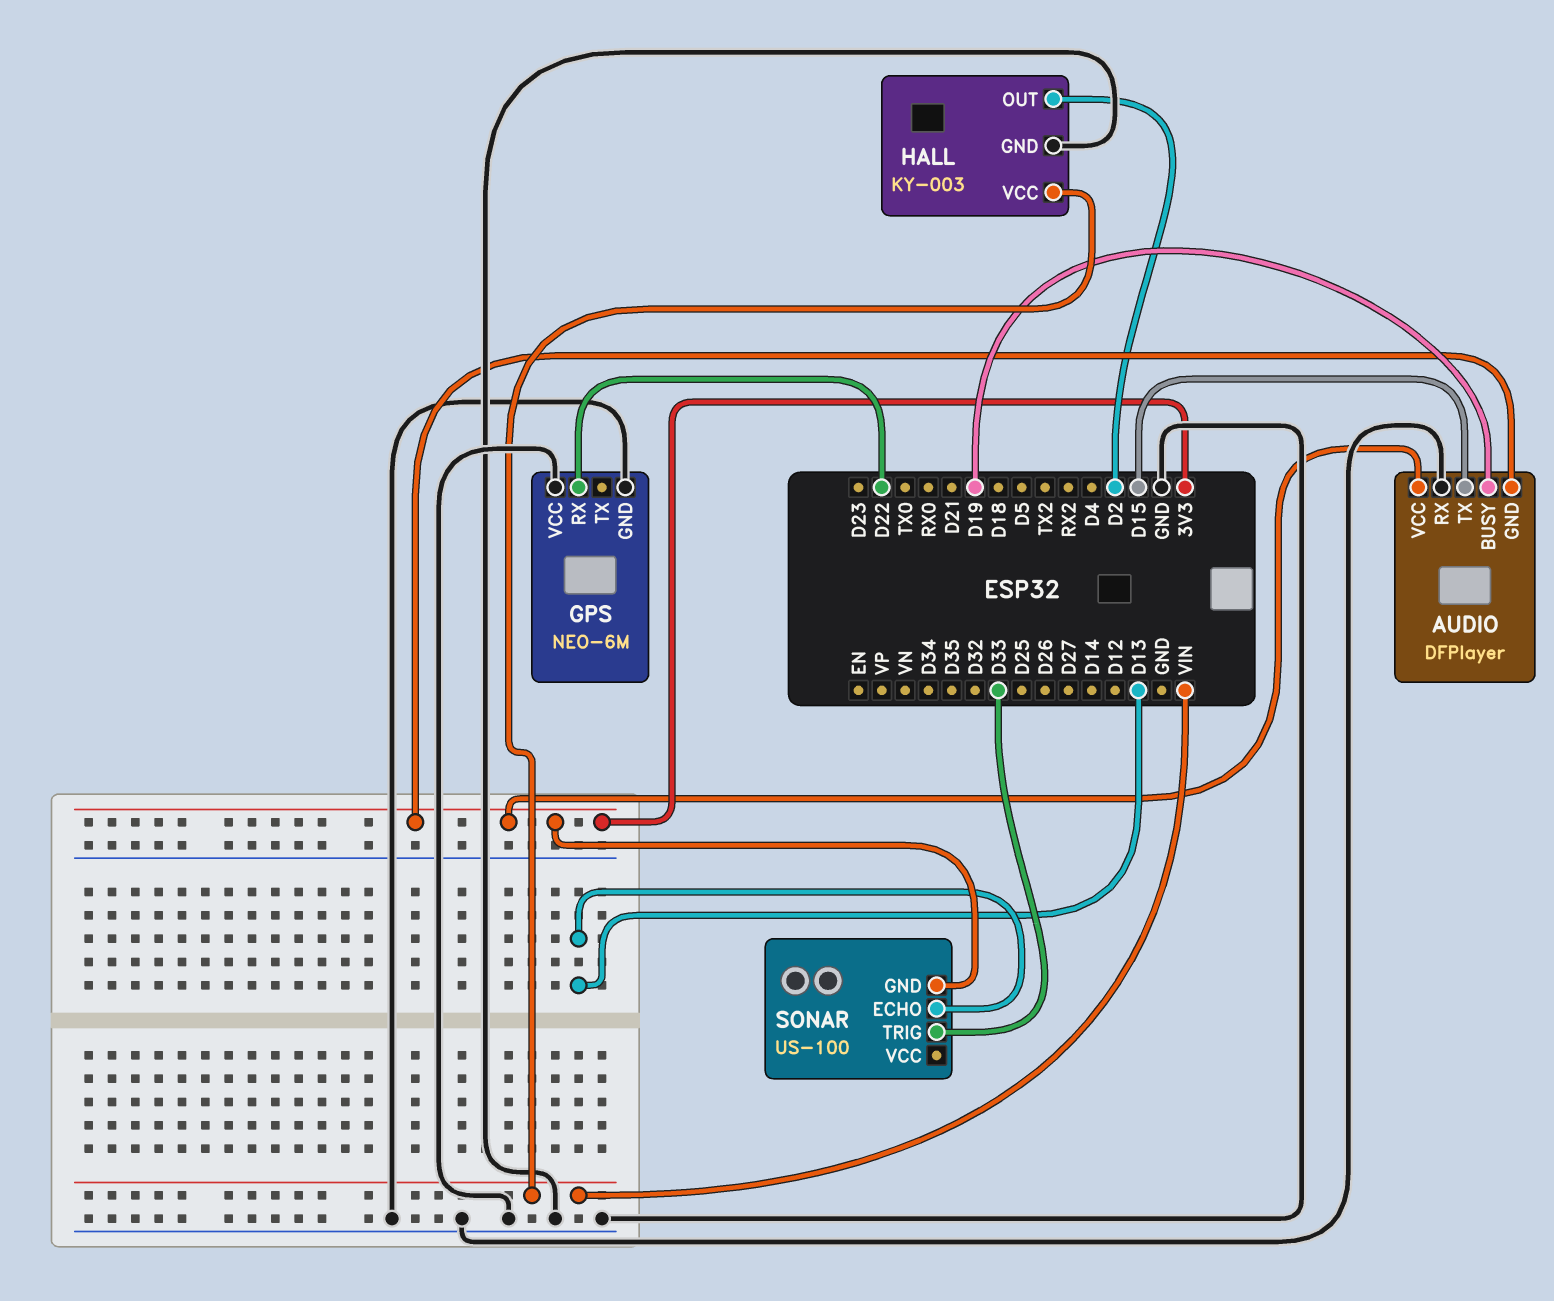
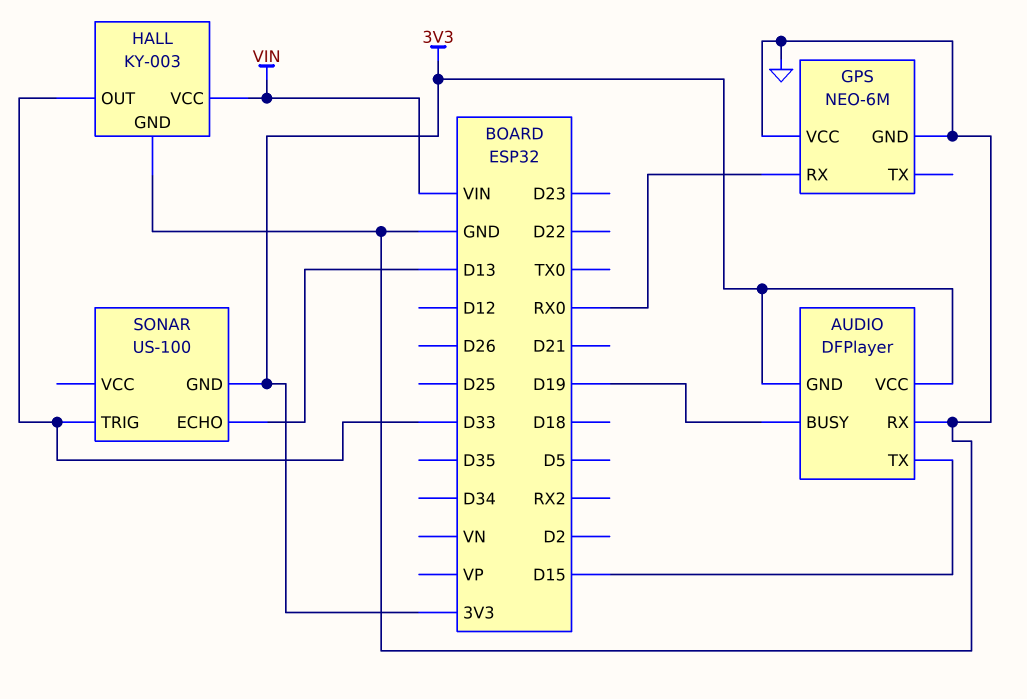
GPS pin RX: D22 -> RX0
HALL pin OUT: D2 -> D33

